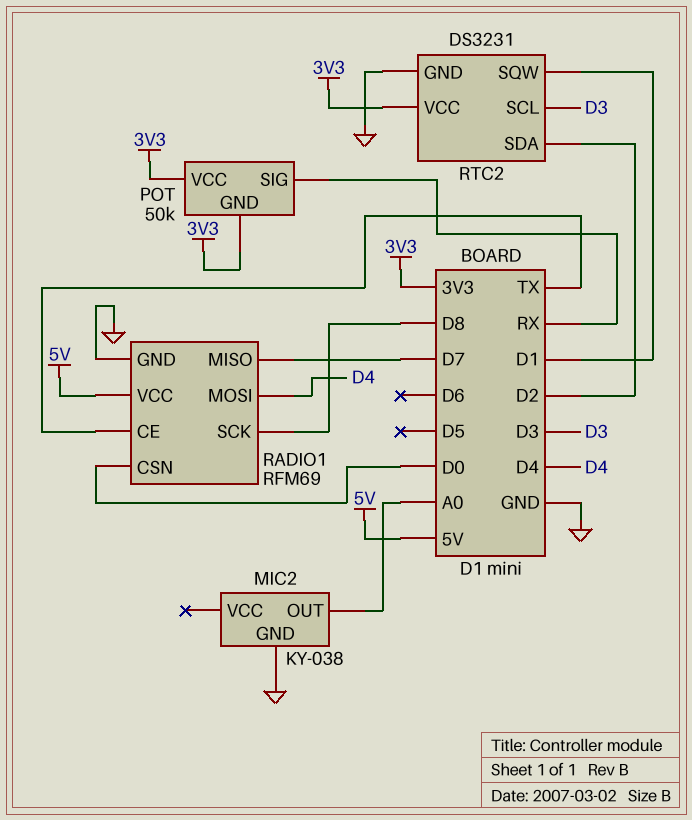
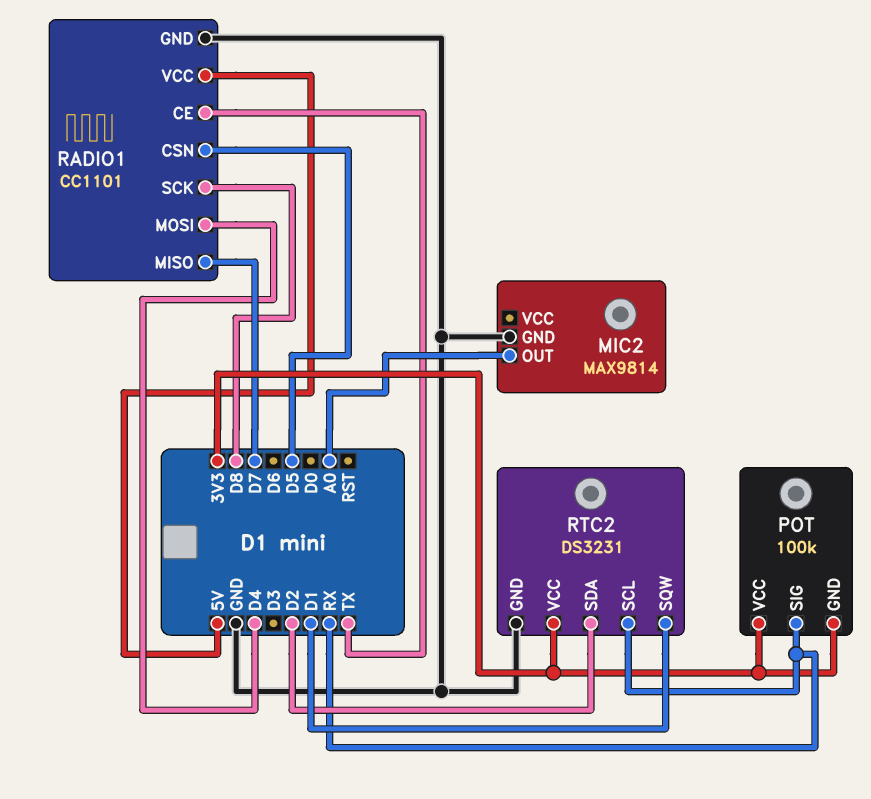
MIC2: KY-038 -> MAX9814
POT: 50k -> 100k
RADIO1: RFM69 -> CC1101
RADIO1 pin CSN: D0 -> D5
RTC2 pin SCL: D3 -> RX

